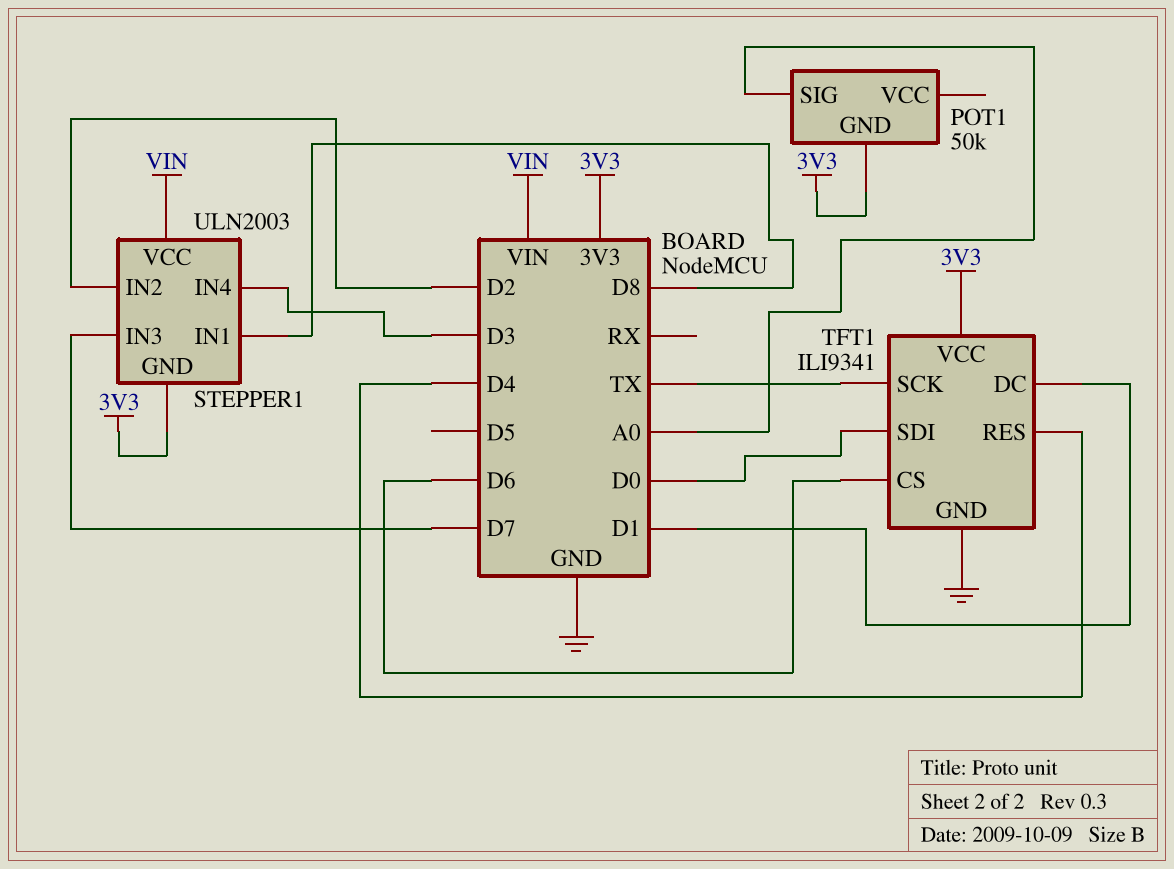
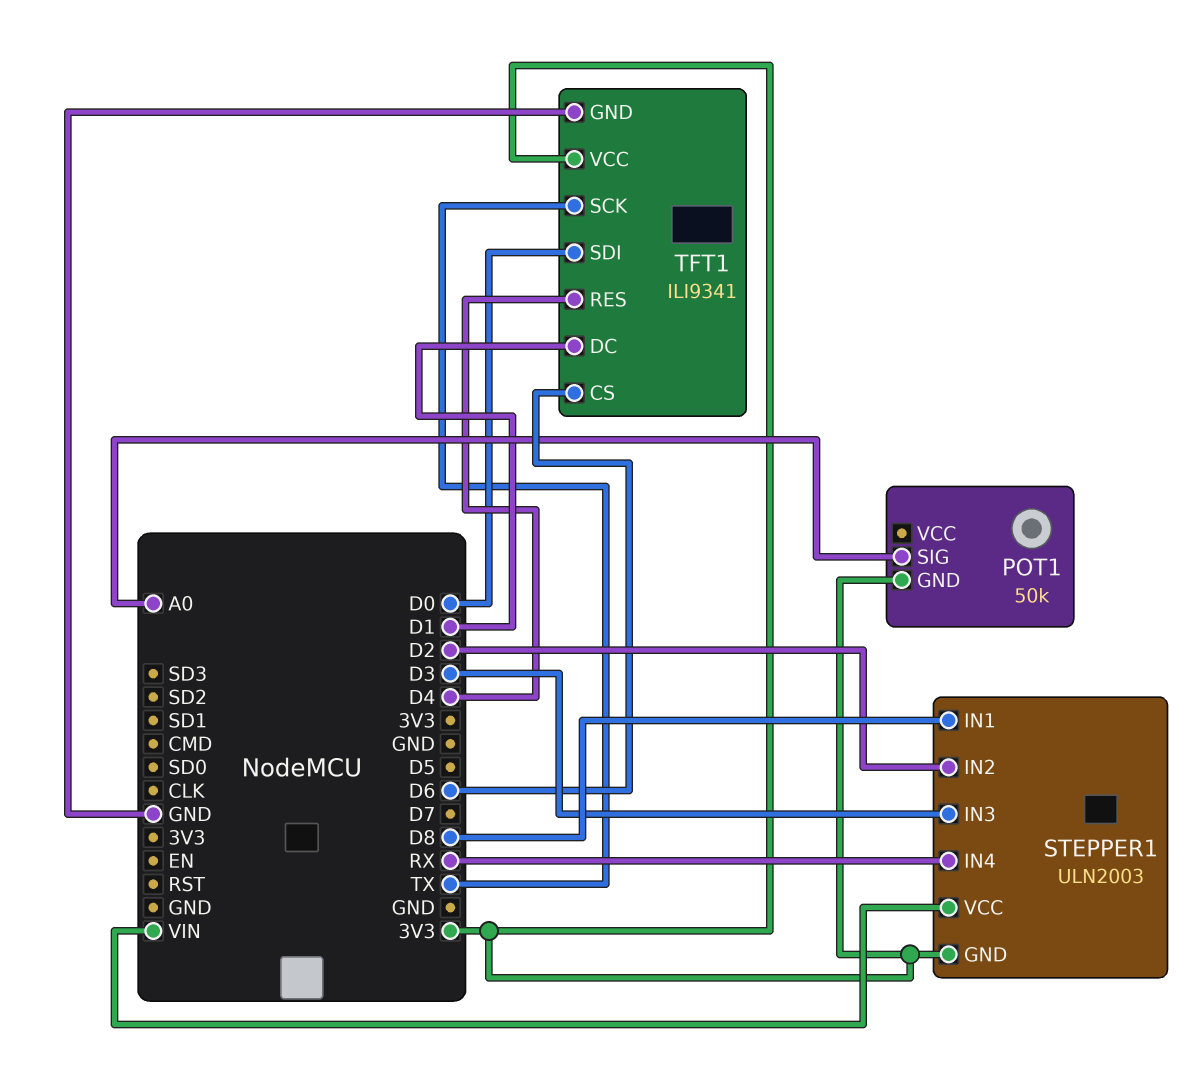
STEPPER1 pin IN3: D7 -> D3
STEPPER1 pin IN4: D3 -> RX

